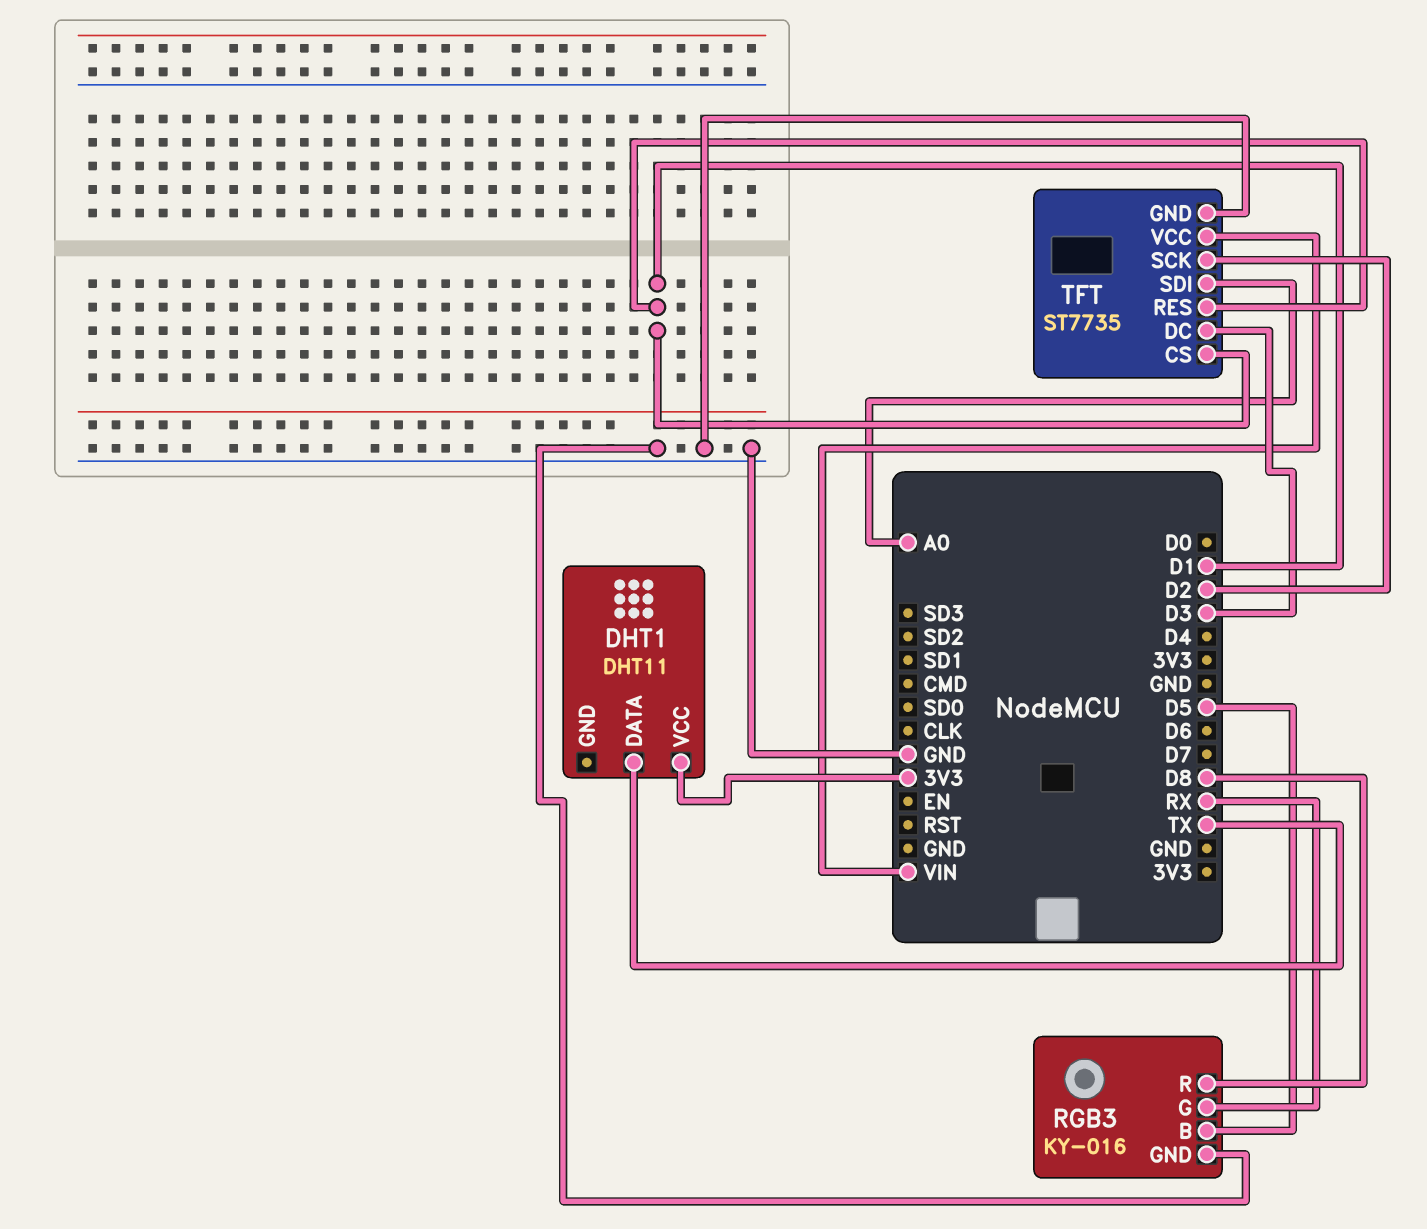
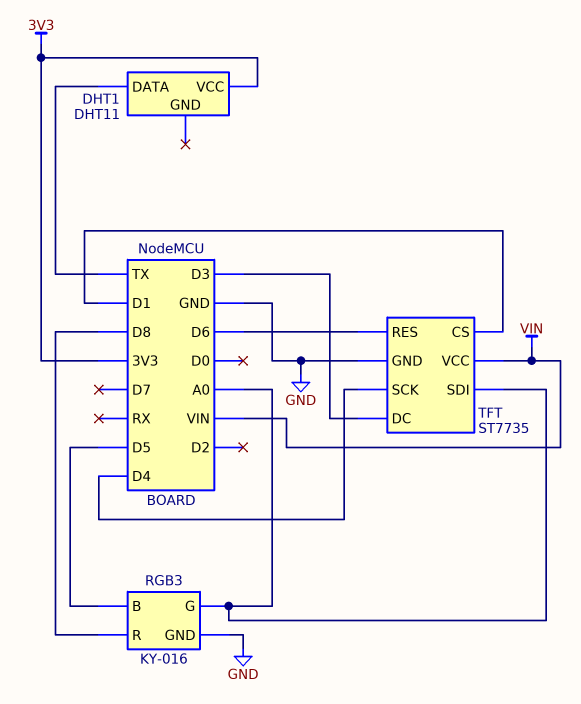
RGB3 pin G: RX -> A0
TFT pin RES: D1 -> D6
TFT pin SCK: D2 -> D4

